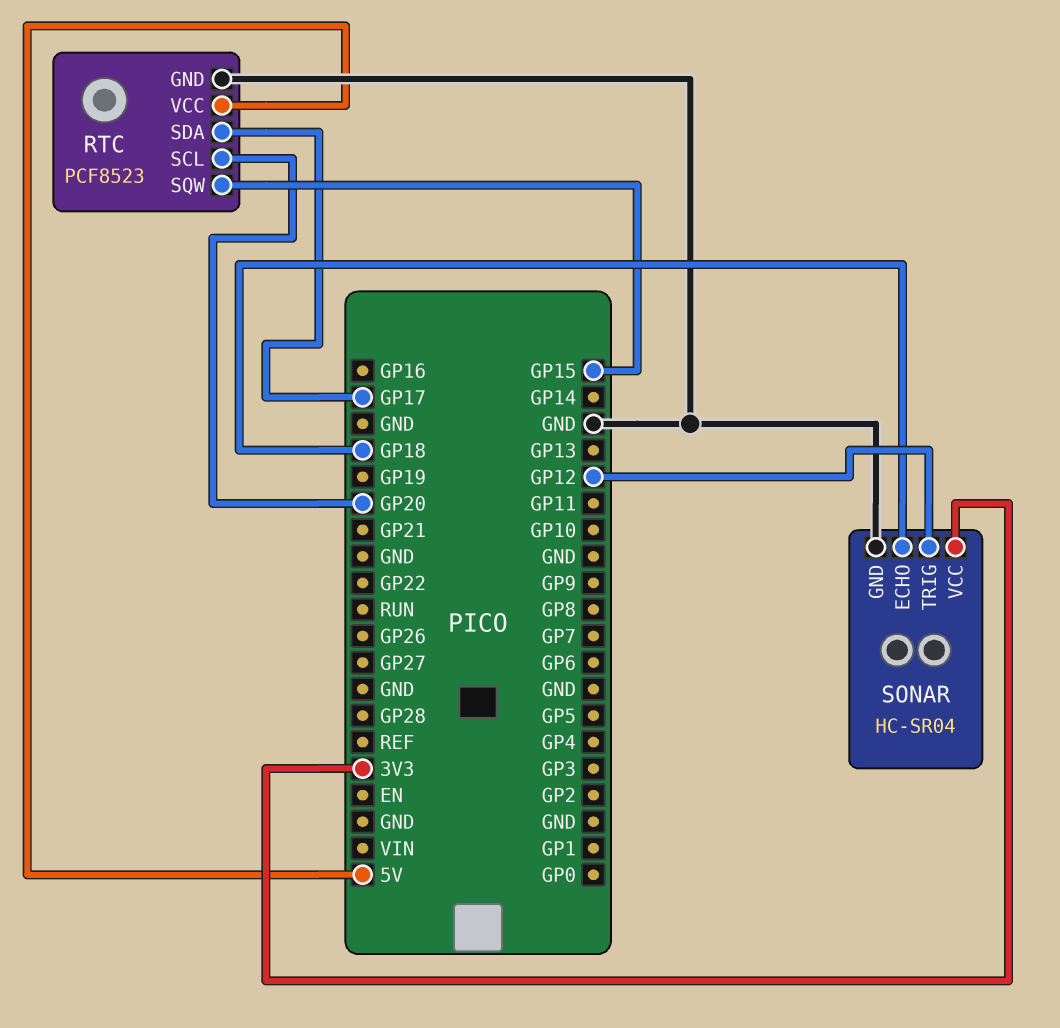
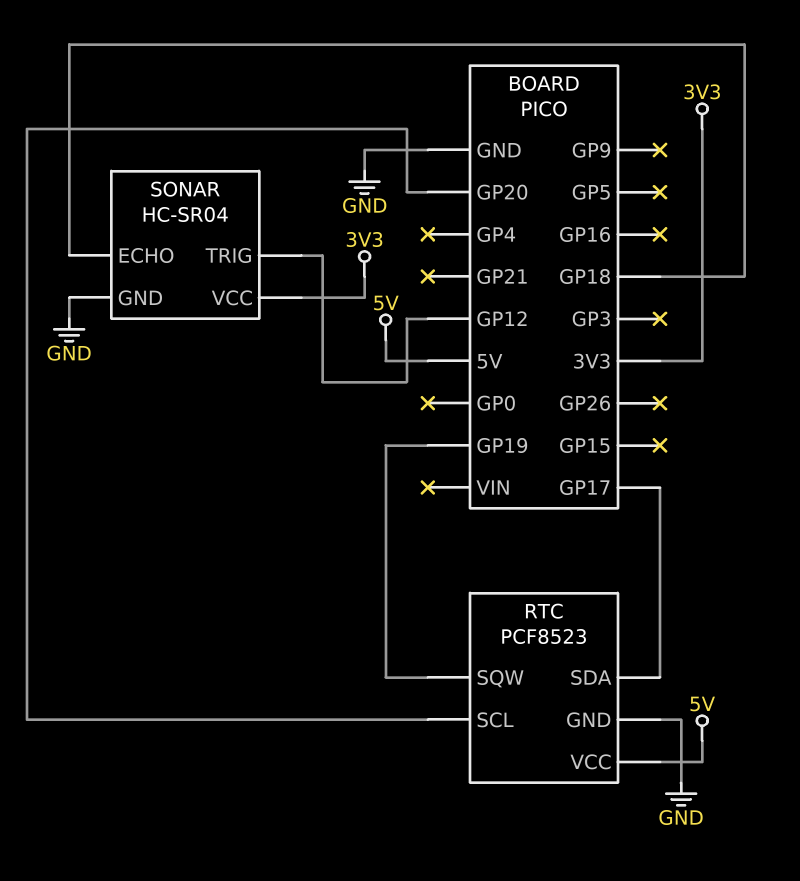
RTC pin SQW: GP15 -> GP19

